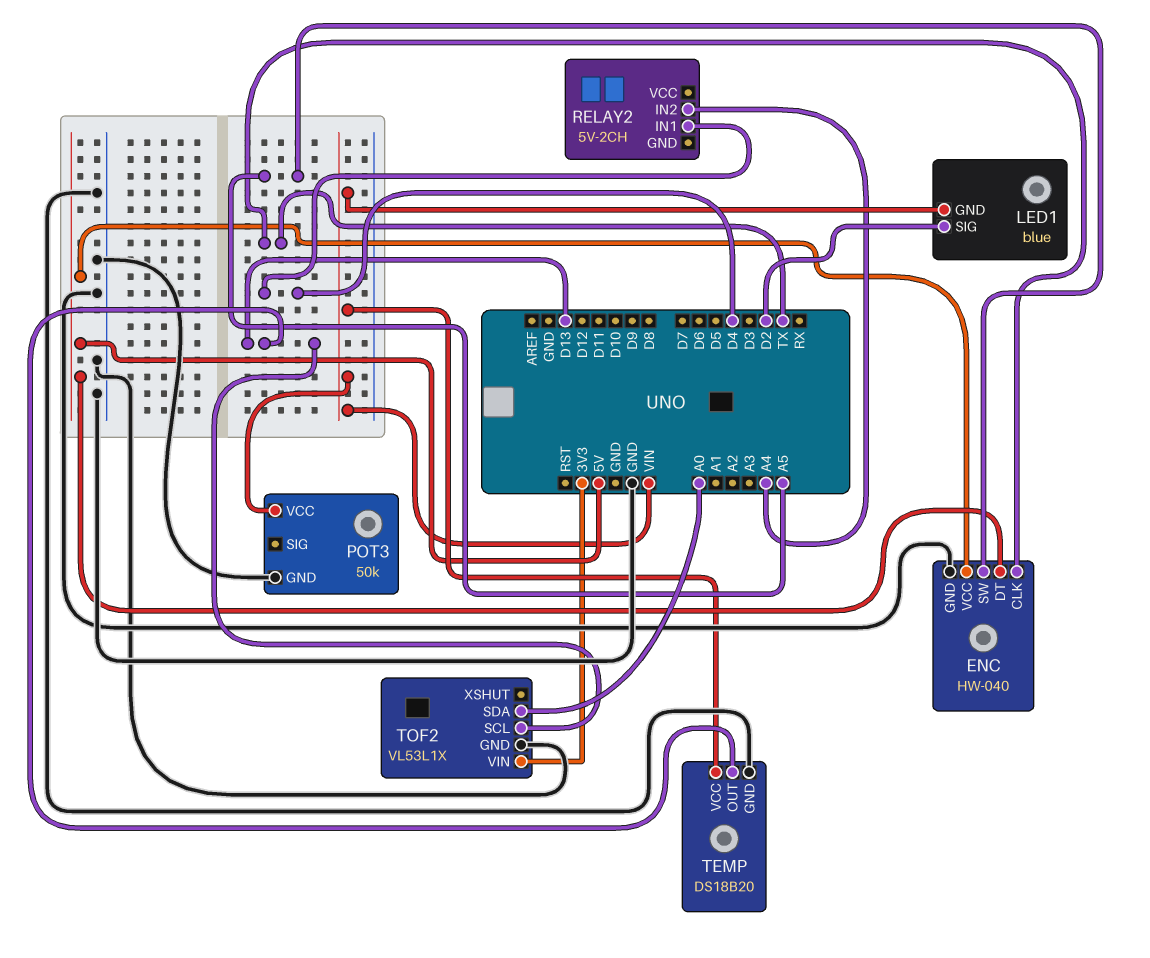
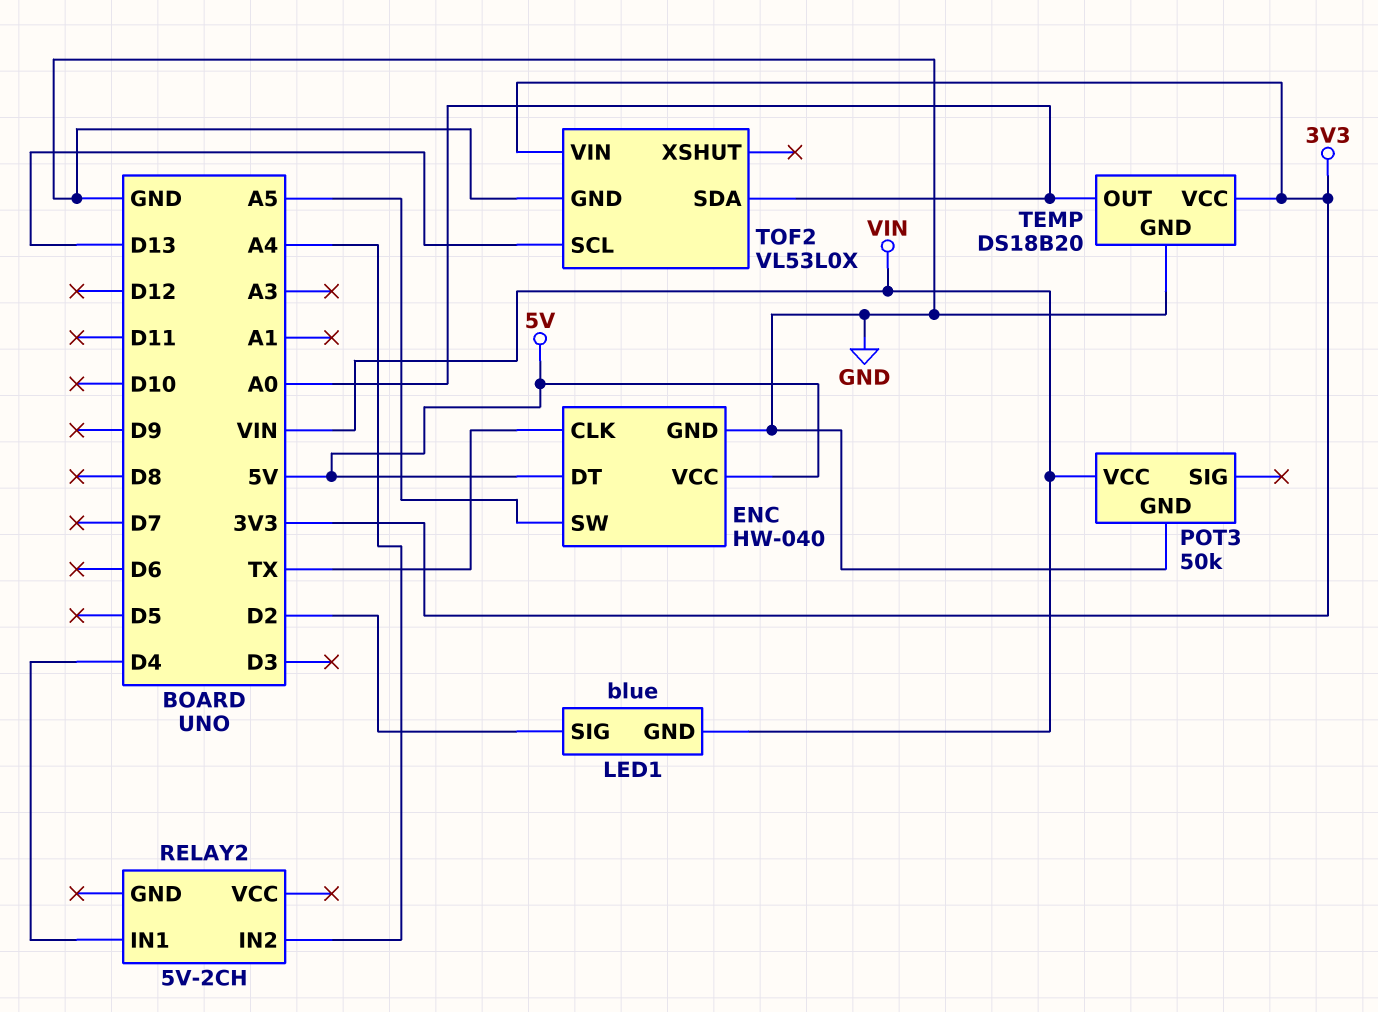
TEMP pin OUT: D13 -> A0
TEMP pin VCC: VIN -> 3V3
TOF2: VL53L1X -> VL53L0X

